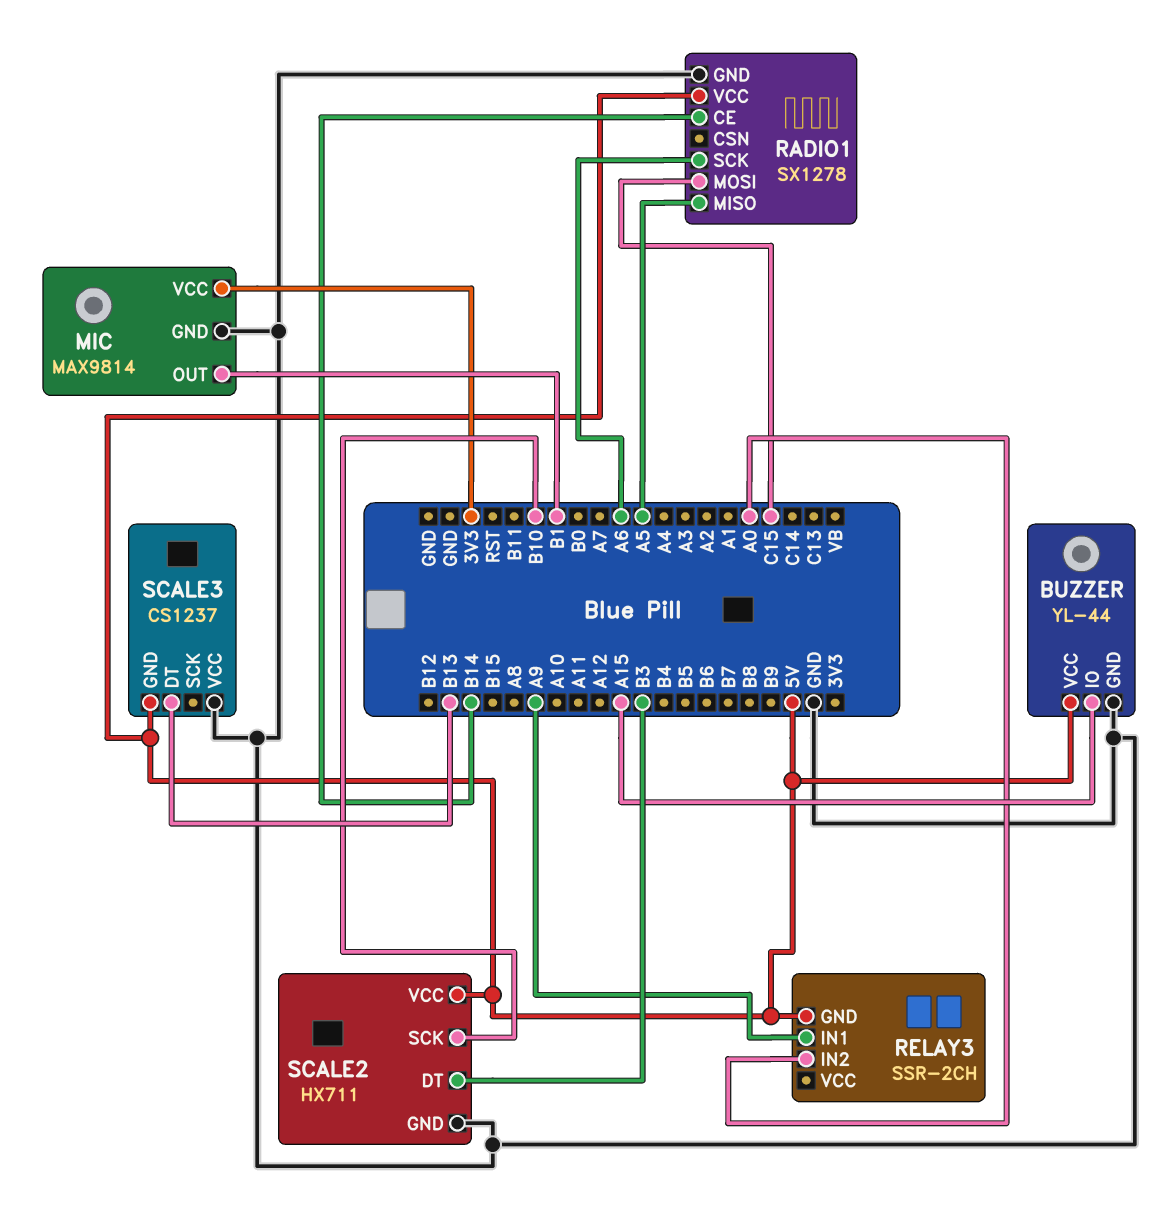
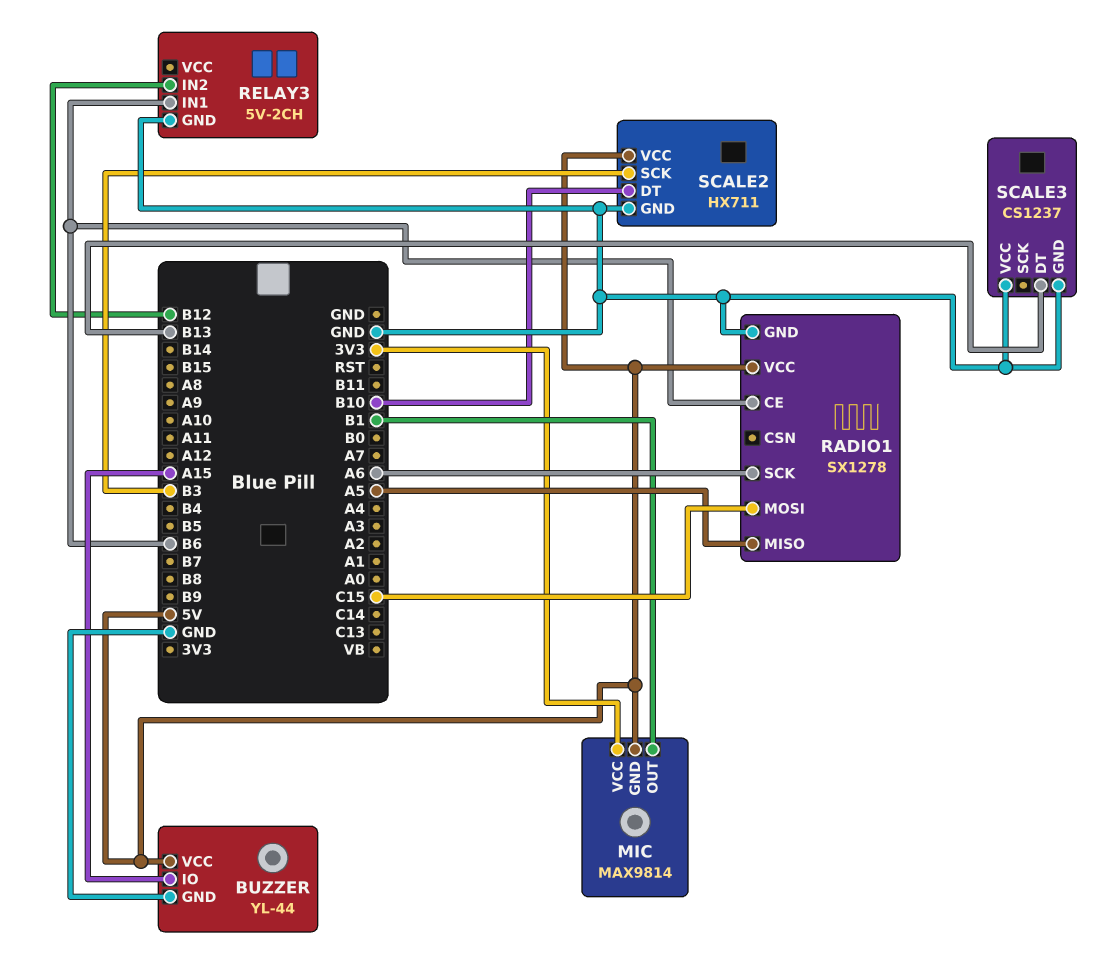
MIC pin GND: GND -> 5V
RADIO1 pin CE: B14 -> B6
RELAY3: SSR-2CH -> 5V-2CH
RELAY3 pin GND: 5V -> GND
RELAY3 pin IN1: A9 -> B6
RELAY3 pin IN2: A0 -> B12
SCALE2 pin DT: B3 -> B10
SCALE2 pin SCK: B10 -> B3
SCALE3 pin GND: 5V -> GND

